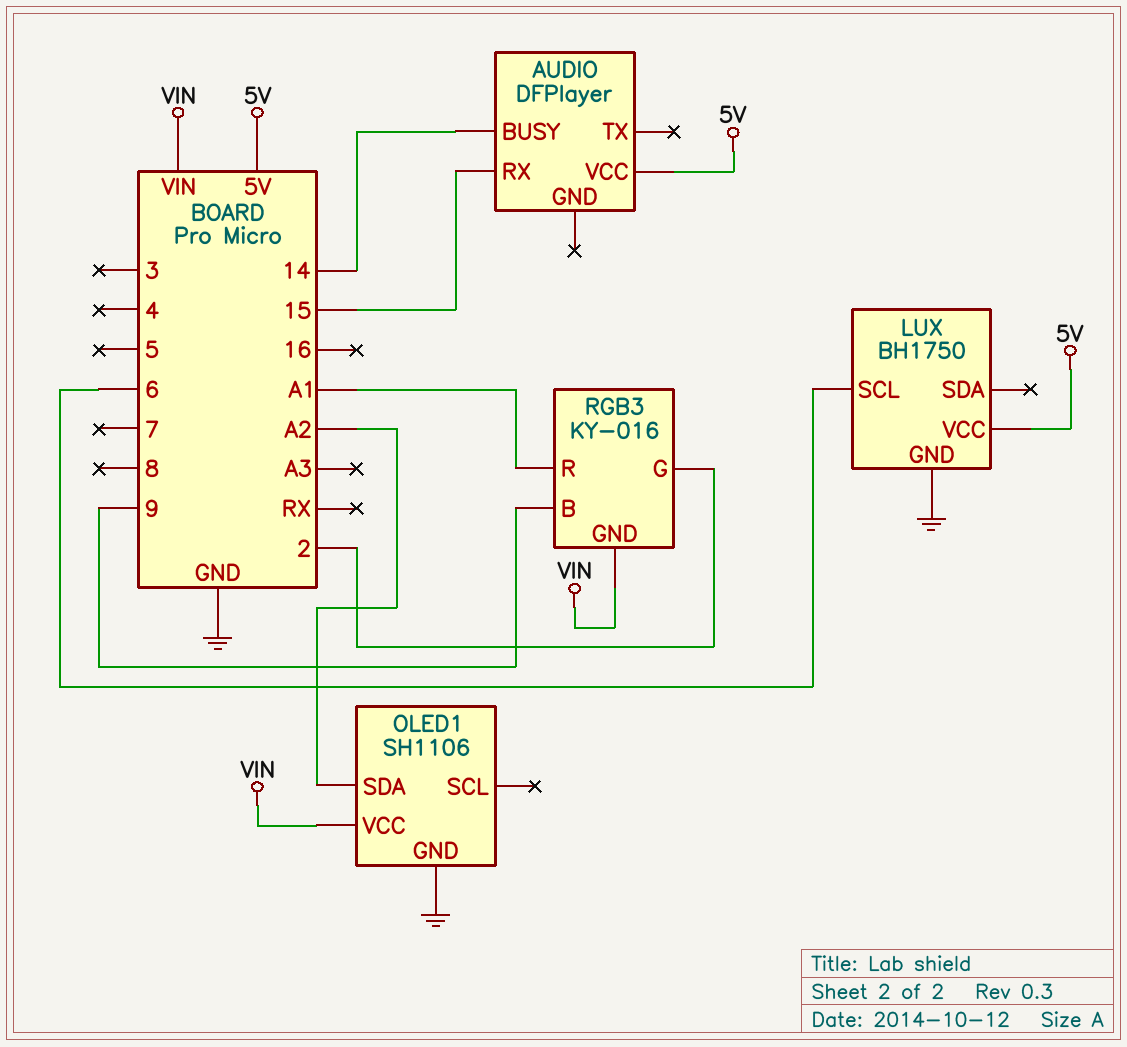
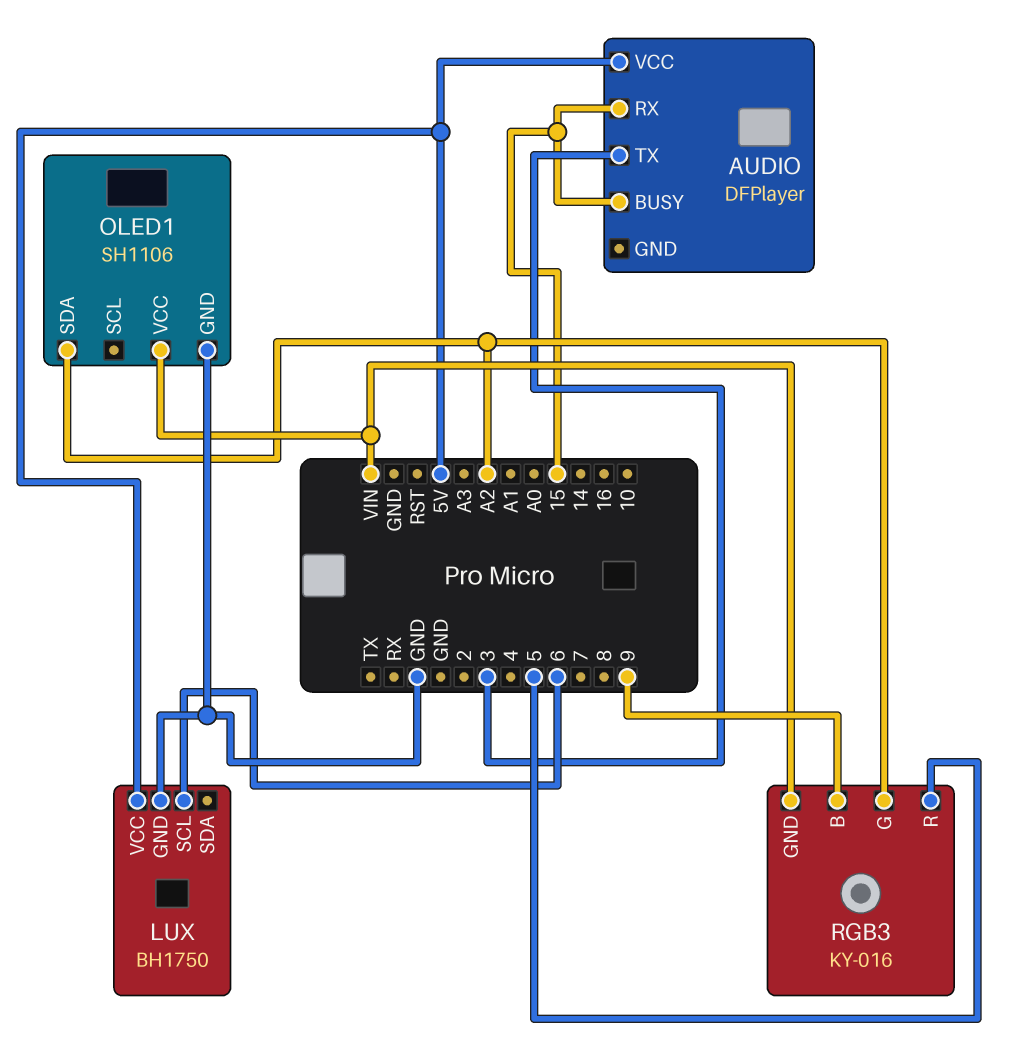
AUDIO pin BUSY: 14 -> 15
AUDIO pin TX: none -> 3
RGB3 pin G: 2 -> A2
RGB3 pin R: A1 -> 5

